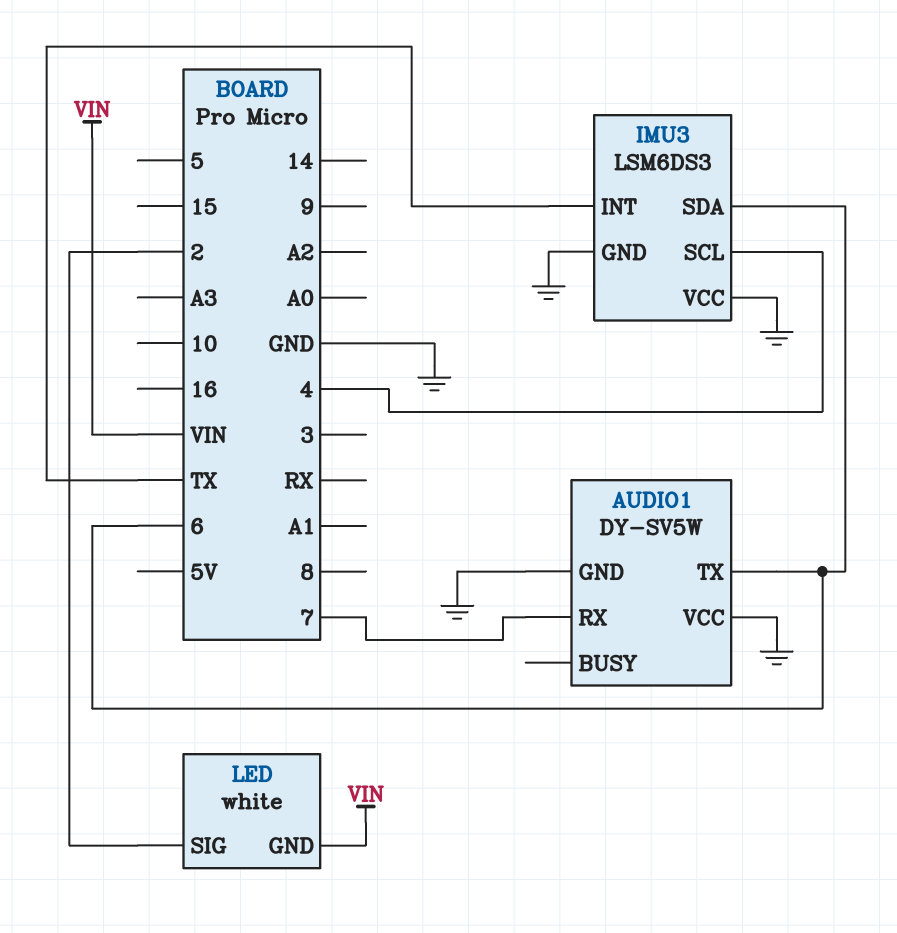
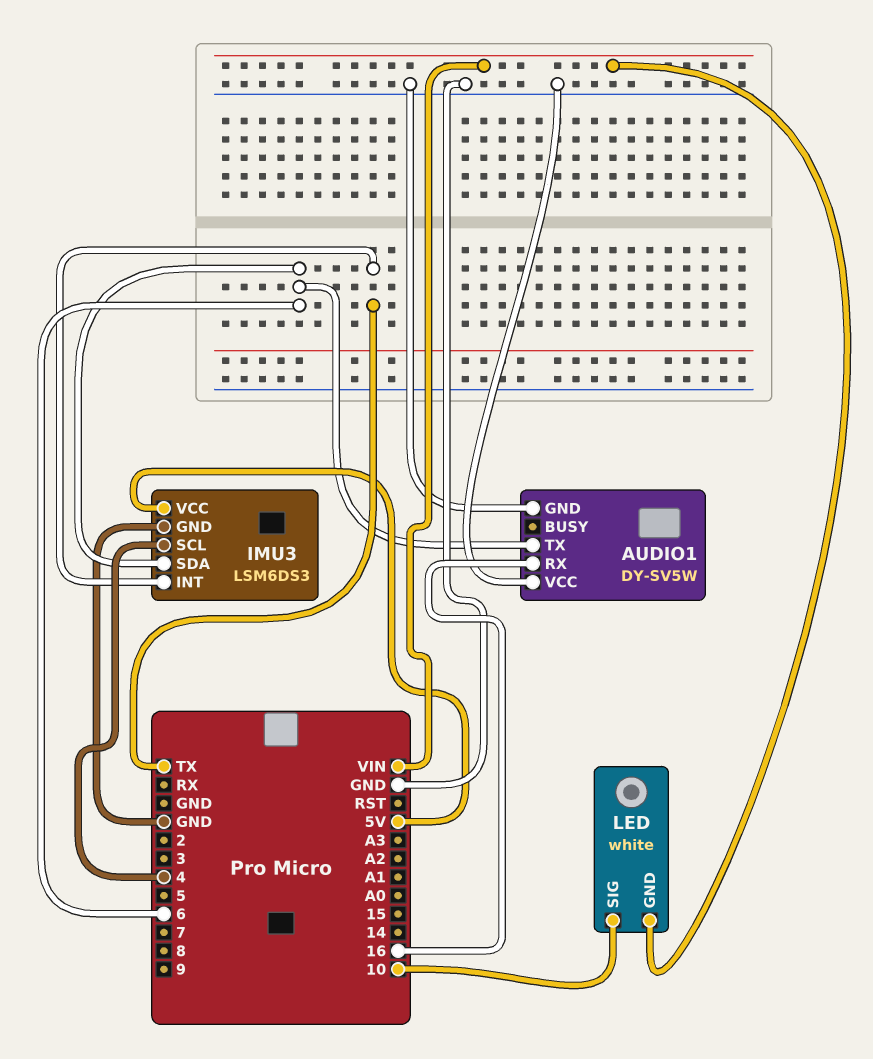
AUDIO1 pin RX: 7 -> 16
IMU3 pin VCC: GND -> 5V
LED pin SIG: 2 -> 10

